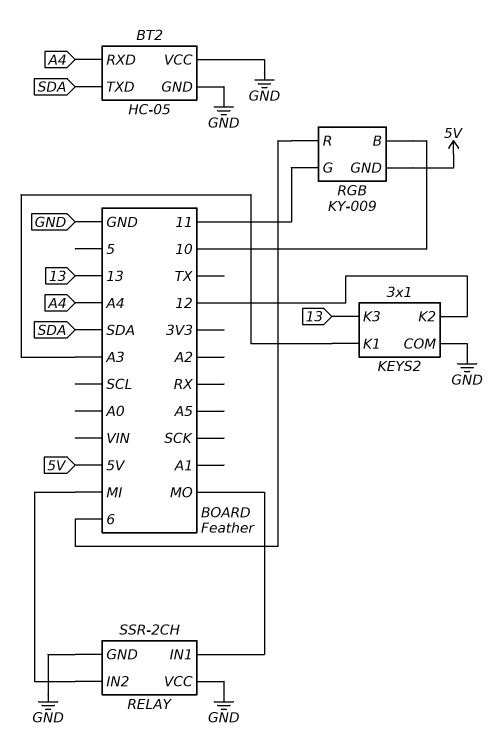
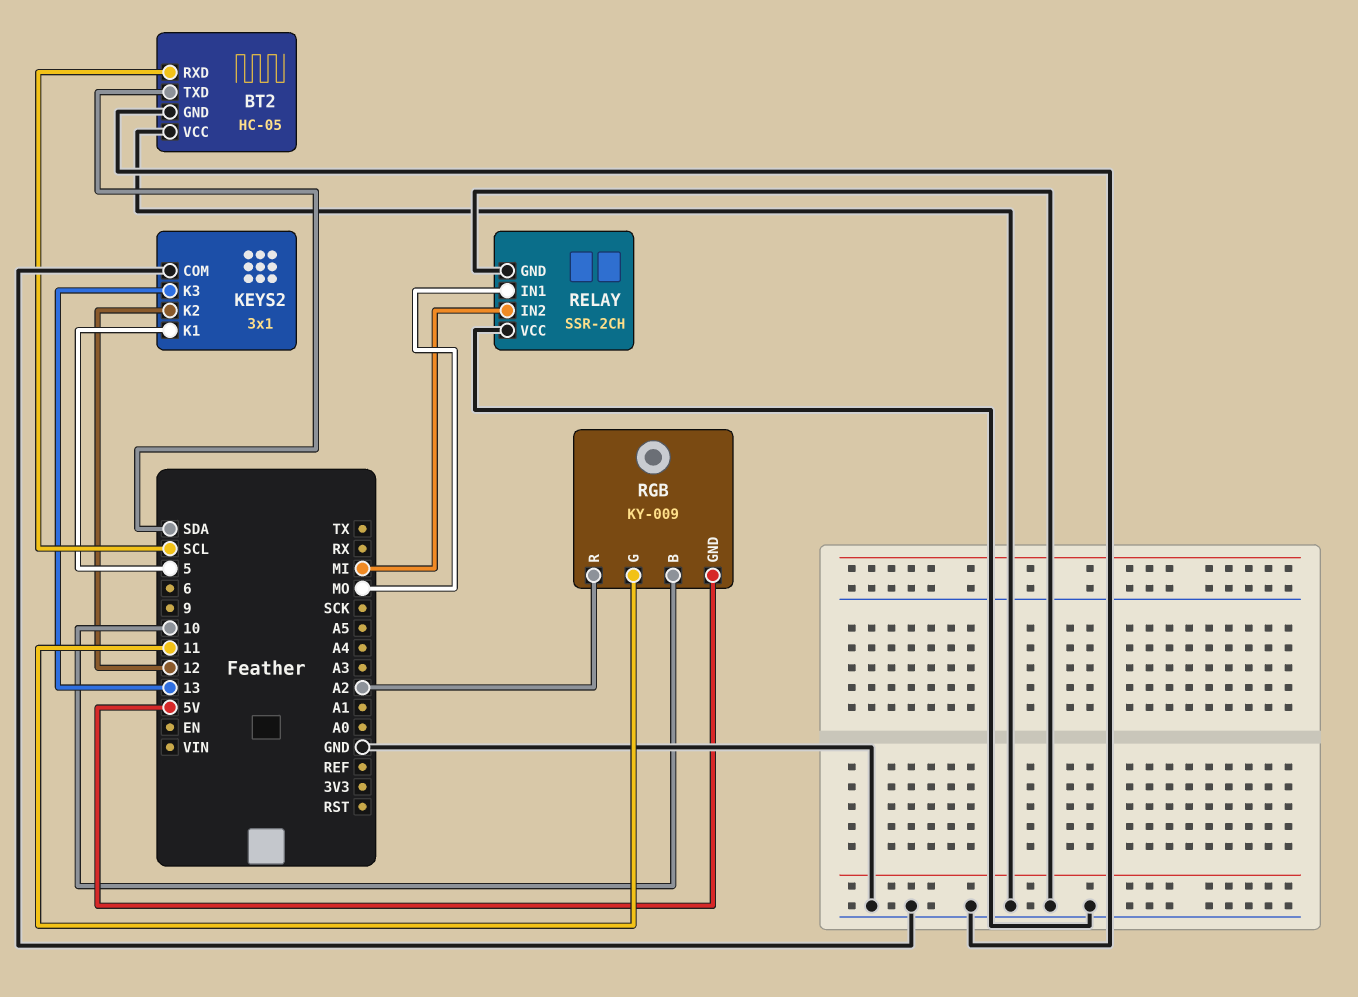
BT2 pin RXD: A4 -> SCL
KEYS2 pin K1: A3 -> 5
RGB pin R: 6 -> A2

